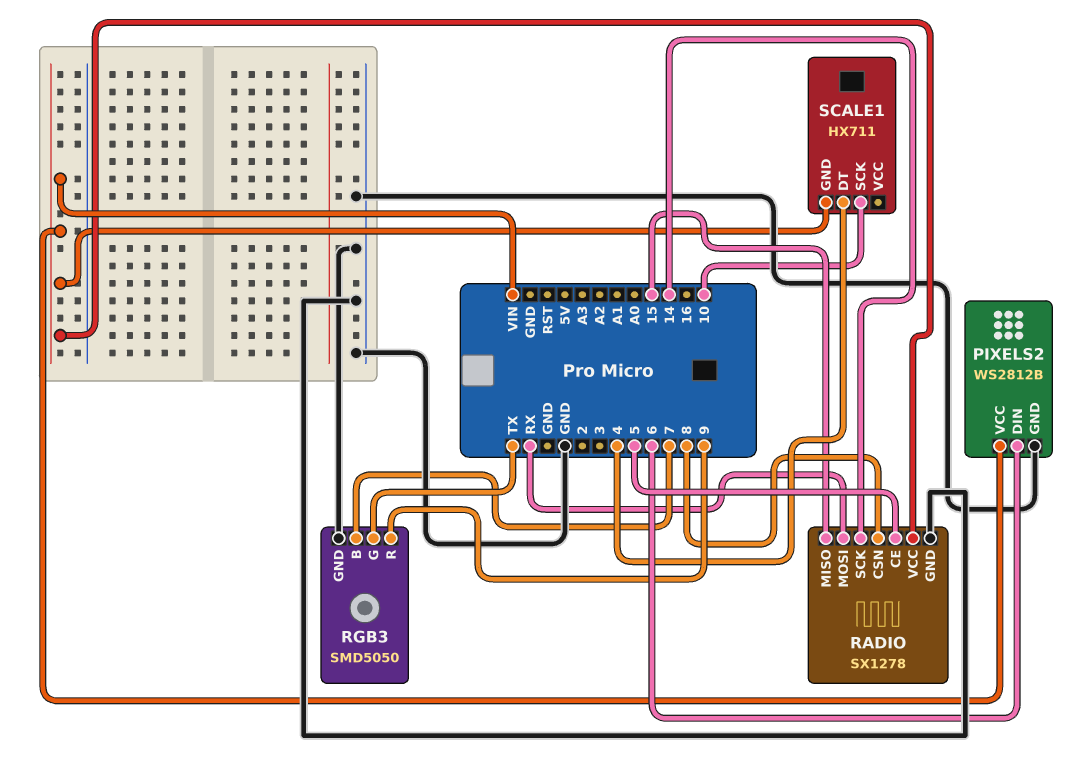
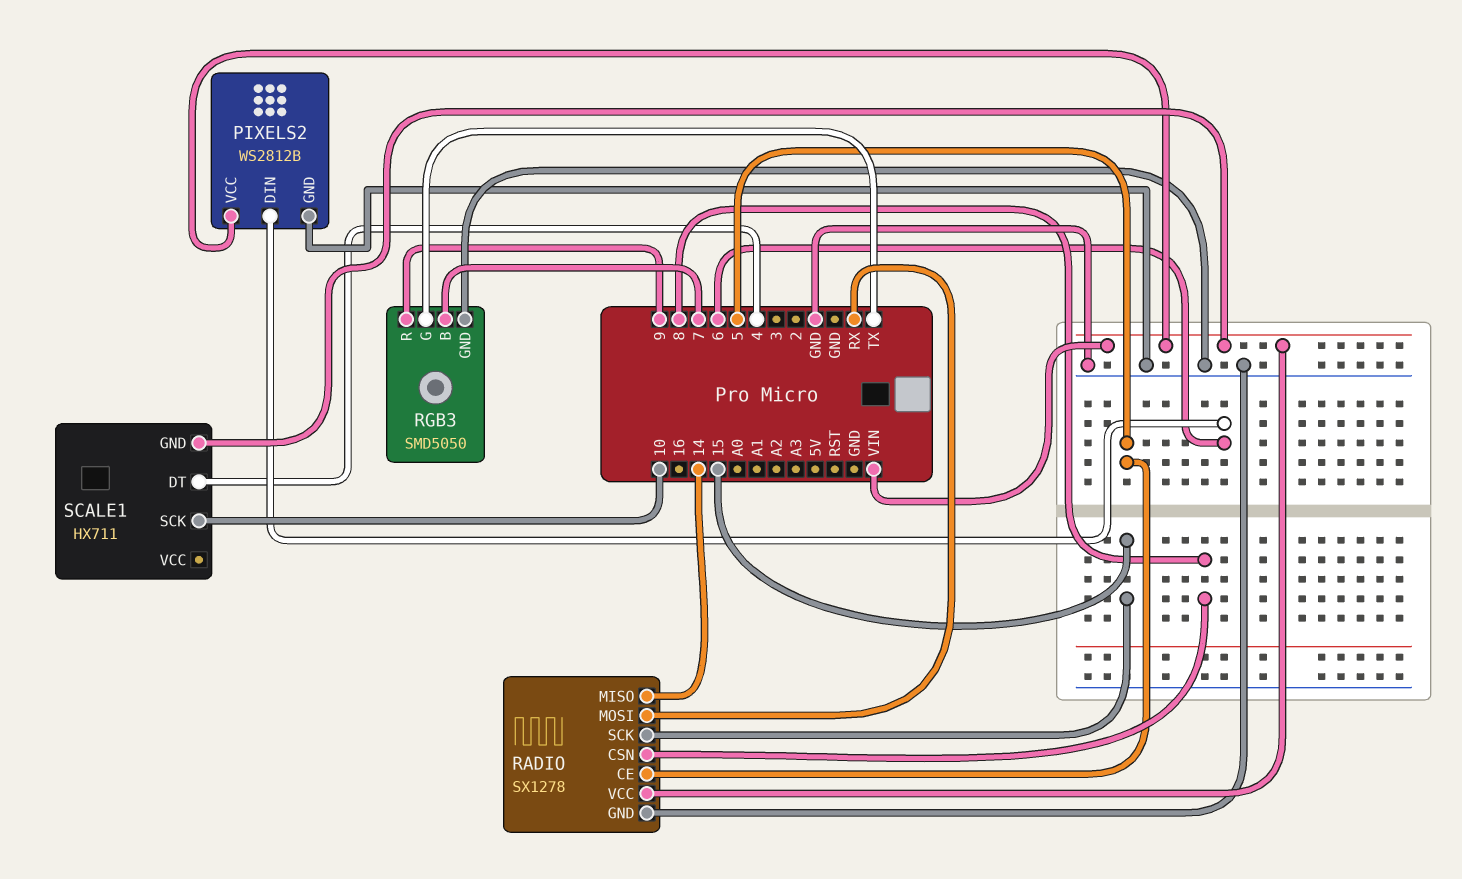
RADIO pin MISO: 15 -> 14
RADIO pin SCK: 14 -> 15

